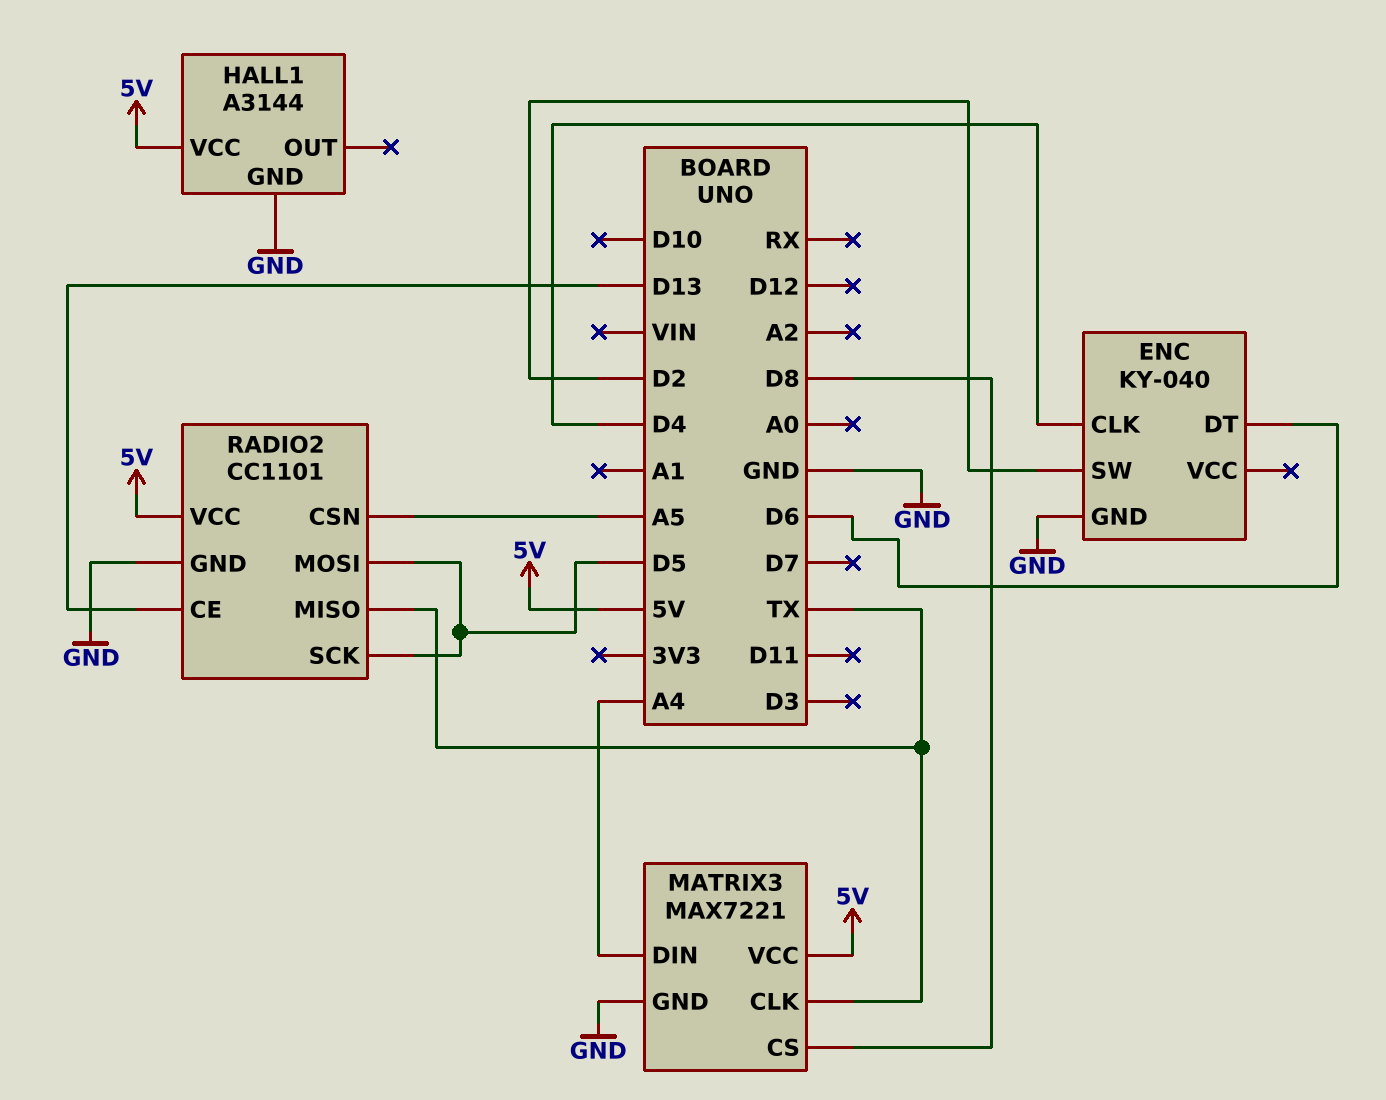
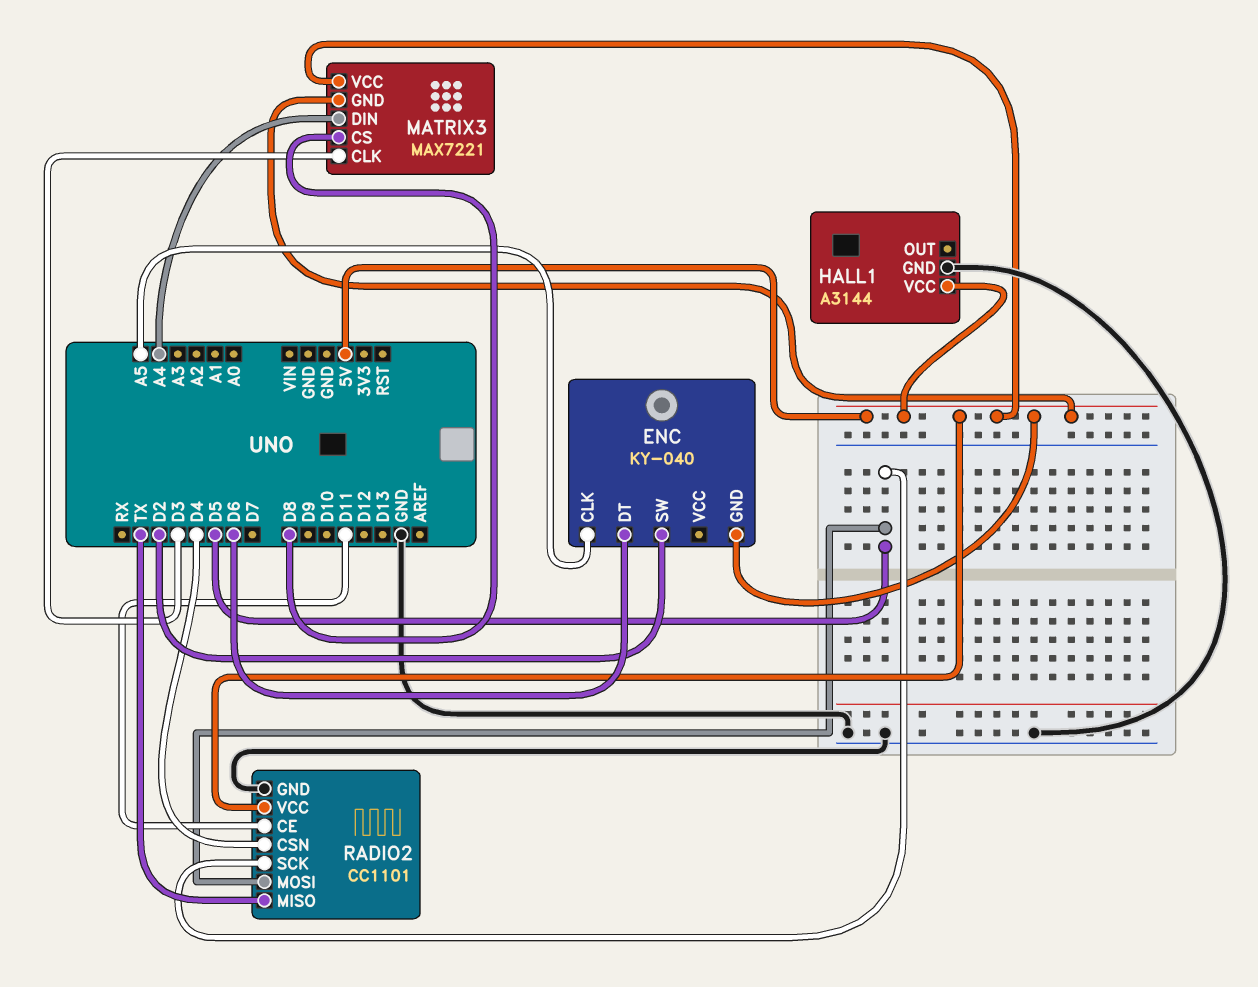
ENC pin CLK: D4 -> A5
ENC pin GND: GND -> 5V
MATRIX3 pin CLK: TX -> D3
MATRIX3 pin GND: GND -> 5V
RADIO2 pin CE: D13 -> D11
RADIO2 pin CSN: A5 -> D4

